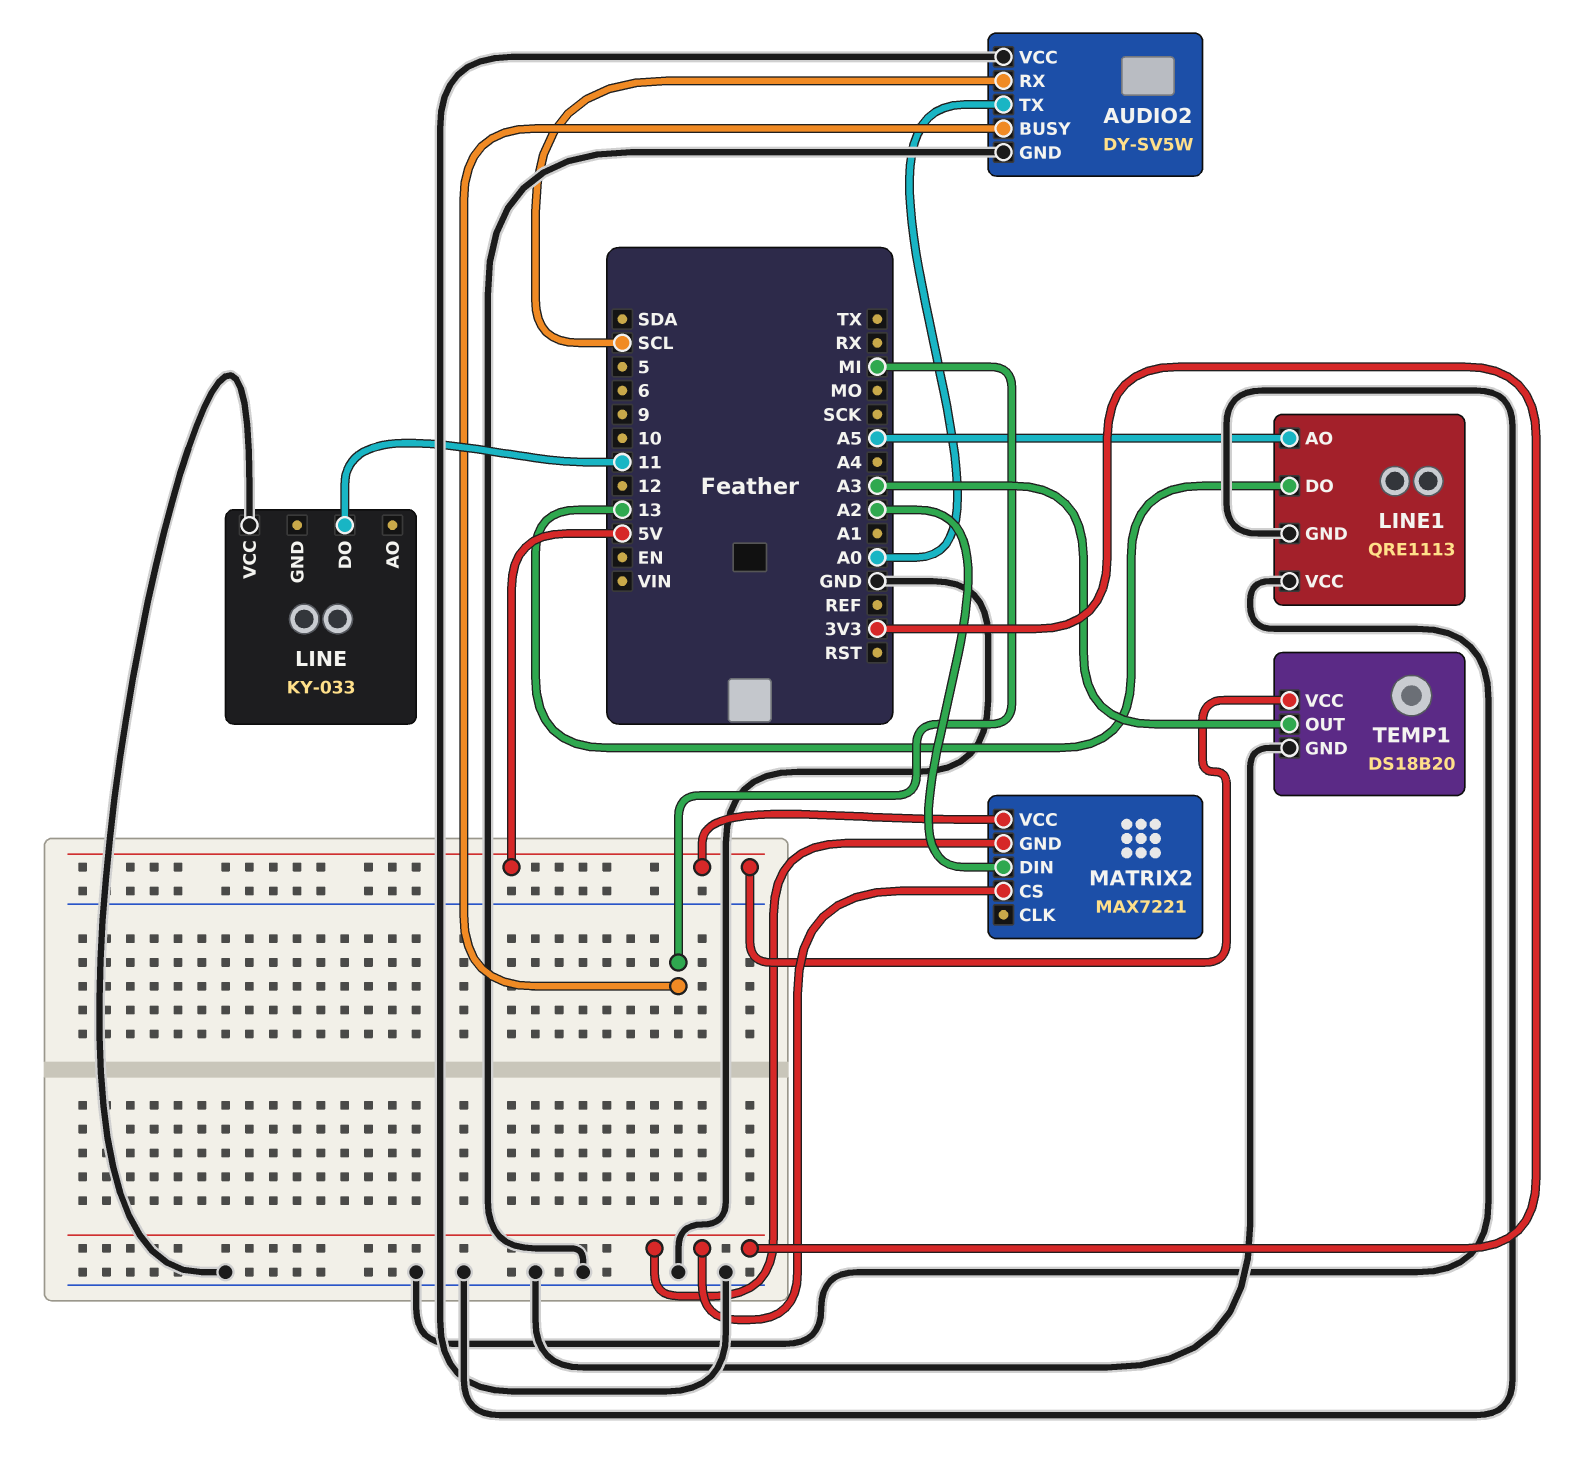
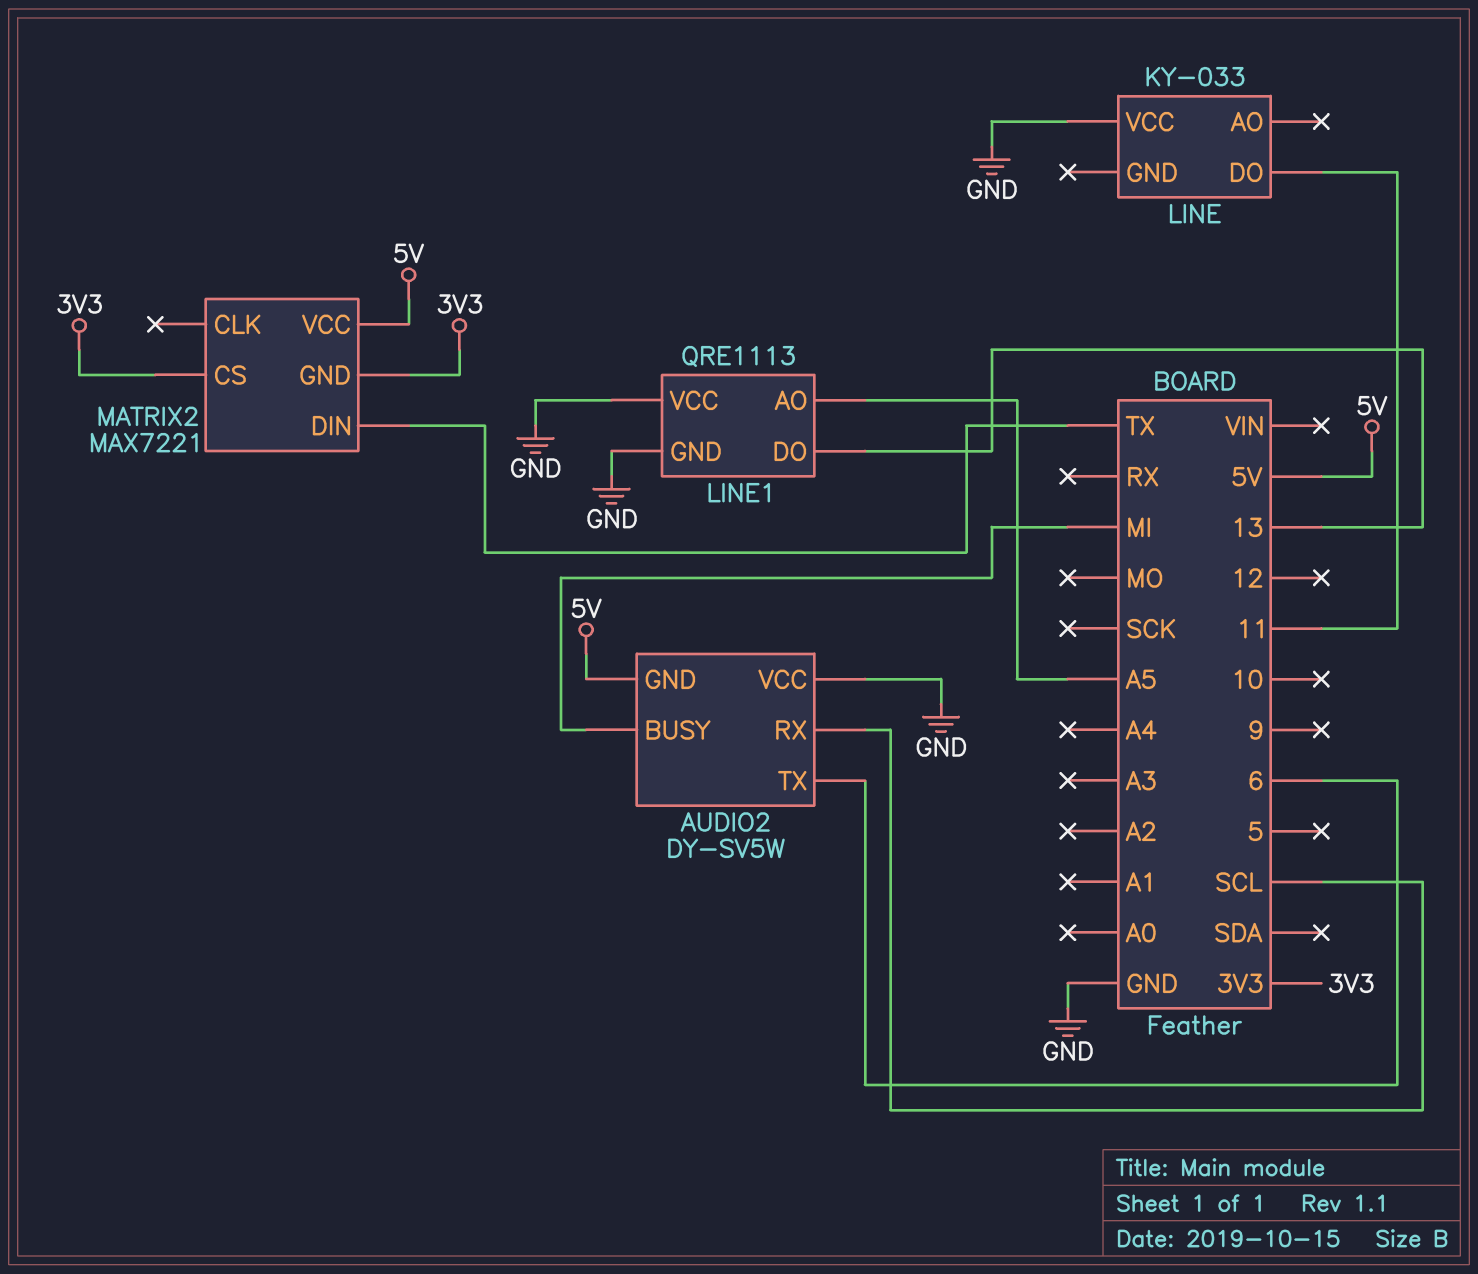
AUDIO2 pin GND: GND -> 5V
AUDIO2 pin TX: A0 -> 6
MATRIX2 pin DIN: A2 -> TX
TEMP1: DS18B20 -> none
TEMP1 pin GND: GND -> none
TEMP1 pin OUT: A3 -> none
TEMP1 pin VCC: 5V -> none

